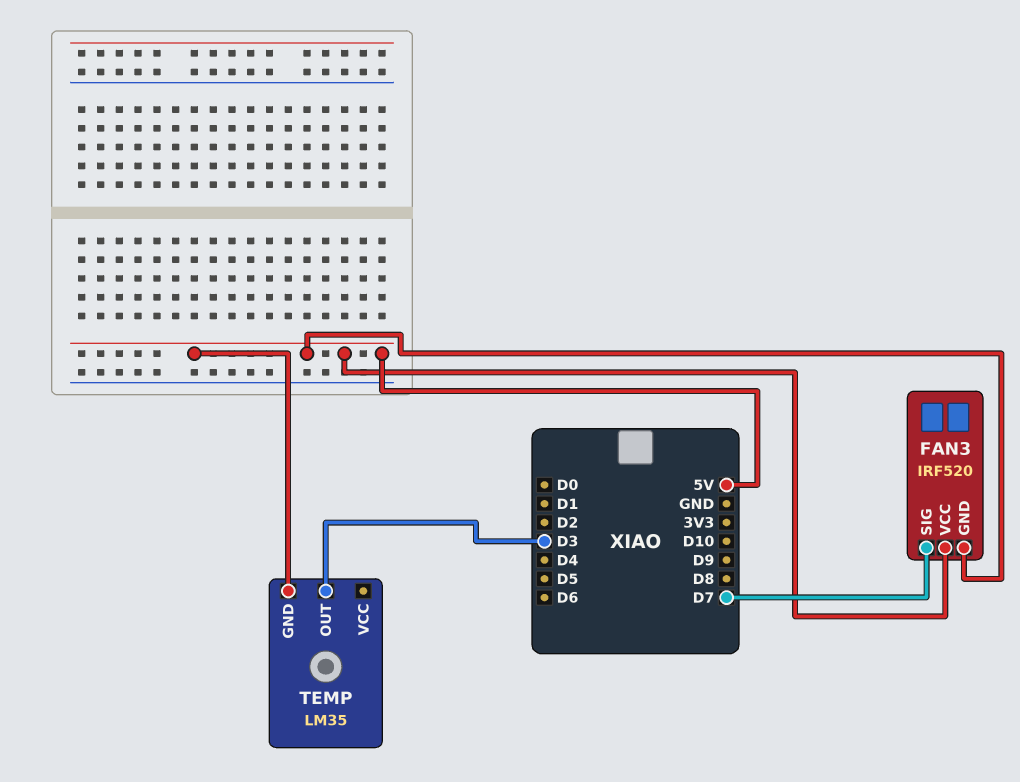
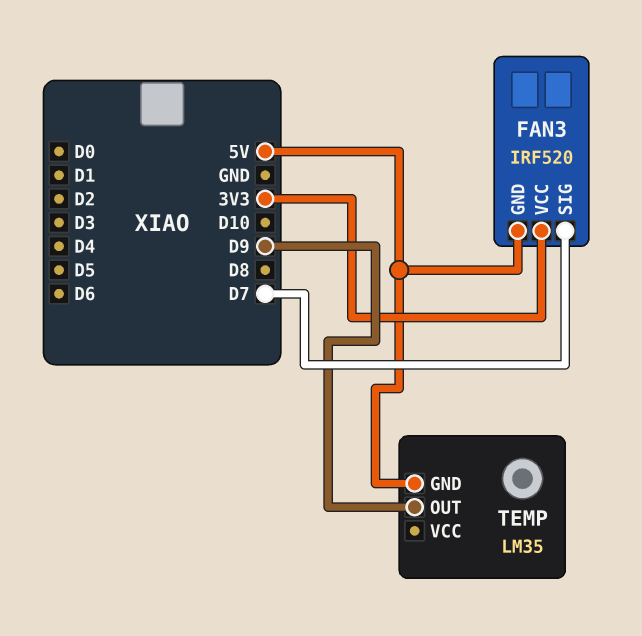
FAN3 pin VCC: 5V -> 3V3
TEMP pin OUT: D3 -> D9

